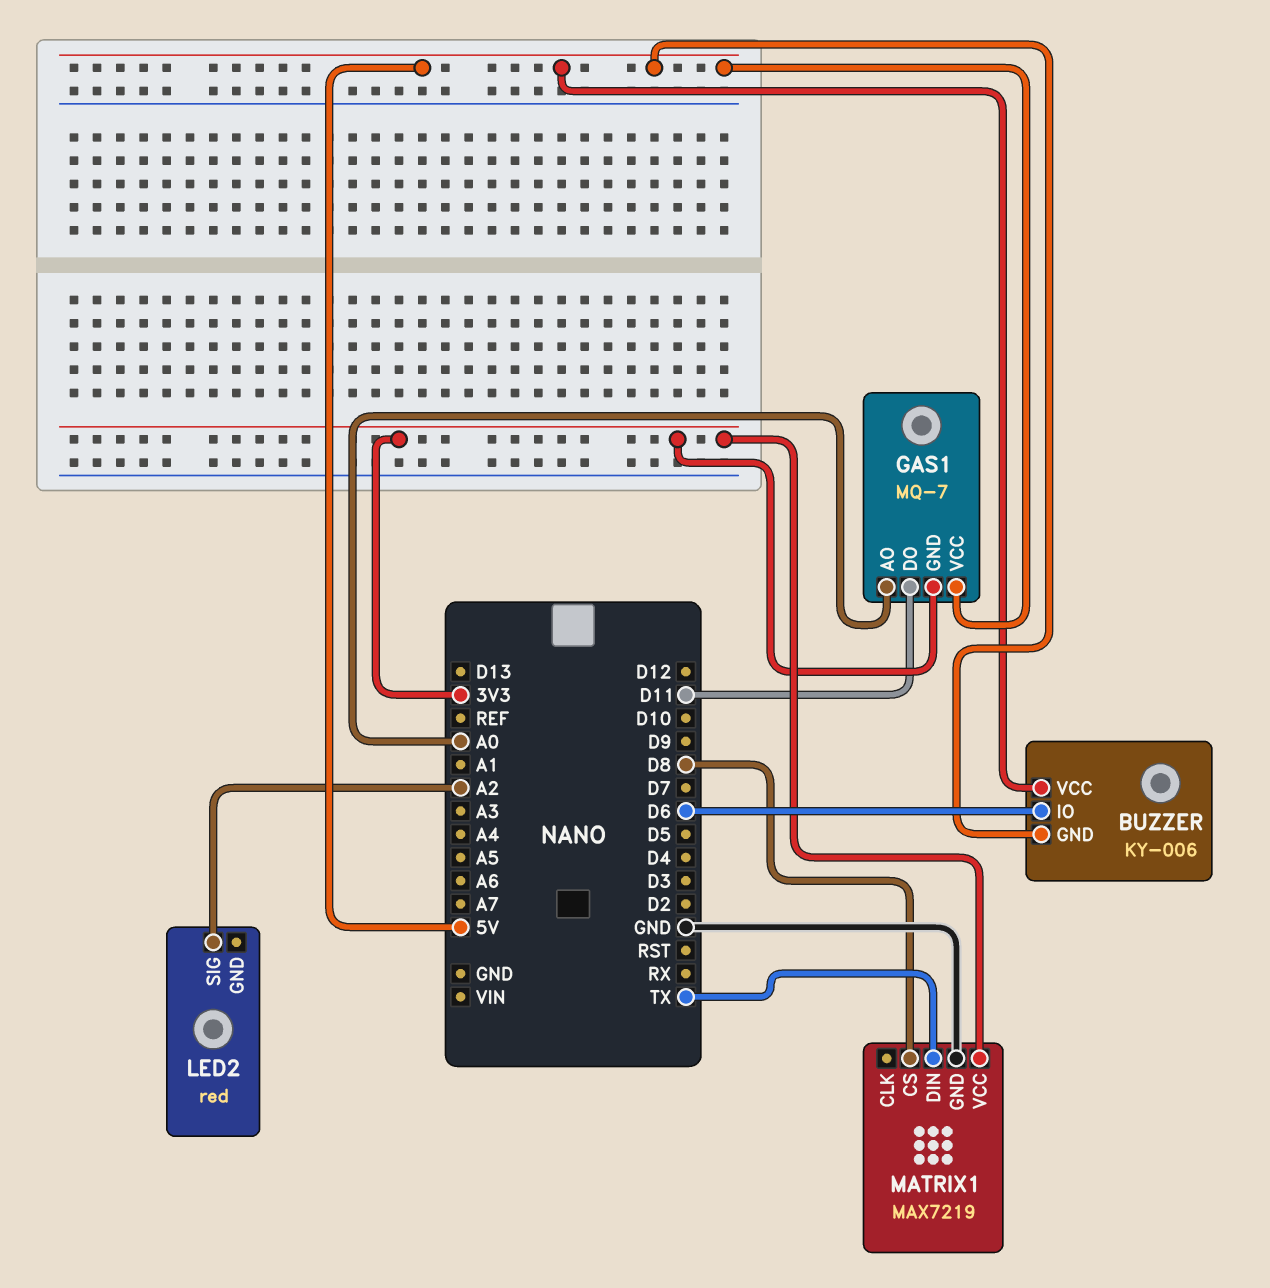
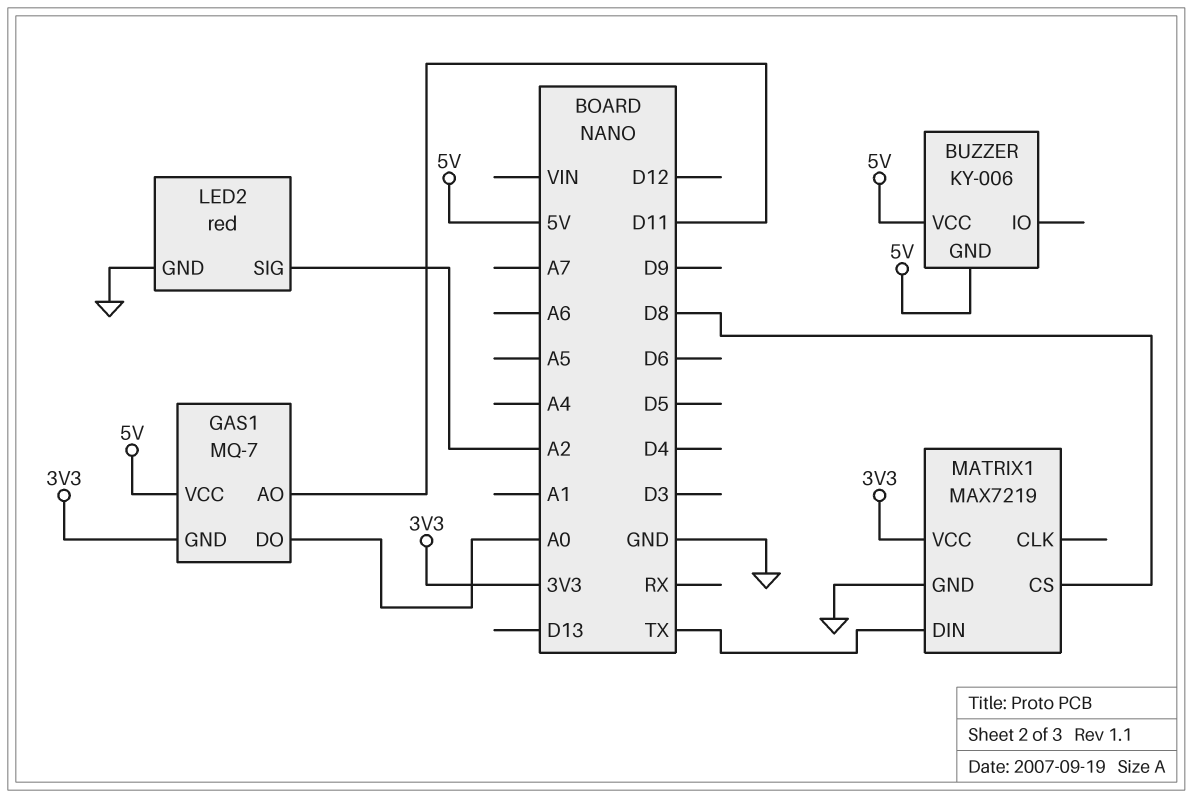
BUZZER pin IO: D6 -> none
GAS1 pin AO: A0 -> D11
GAS1 pin DO: D11 -> A0
LED2 pin GND: none -> GND

